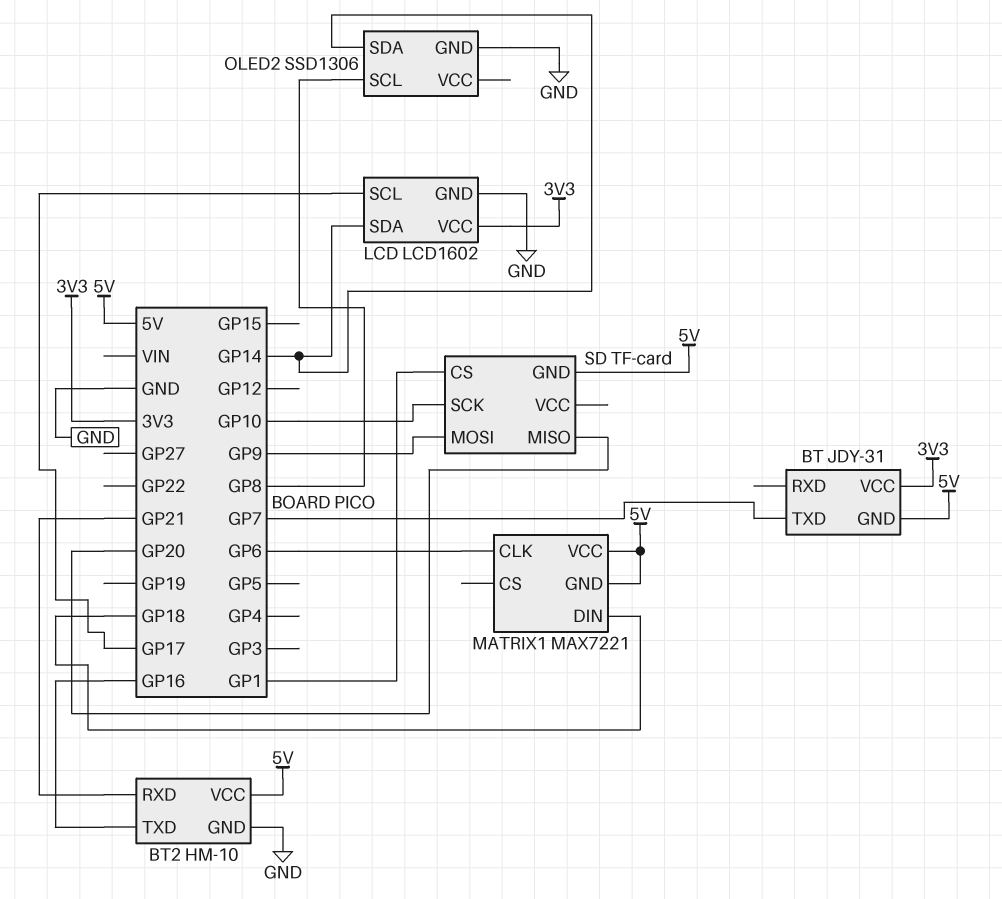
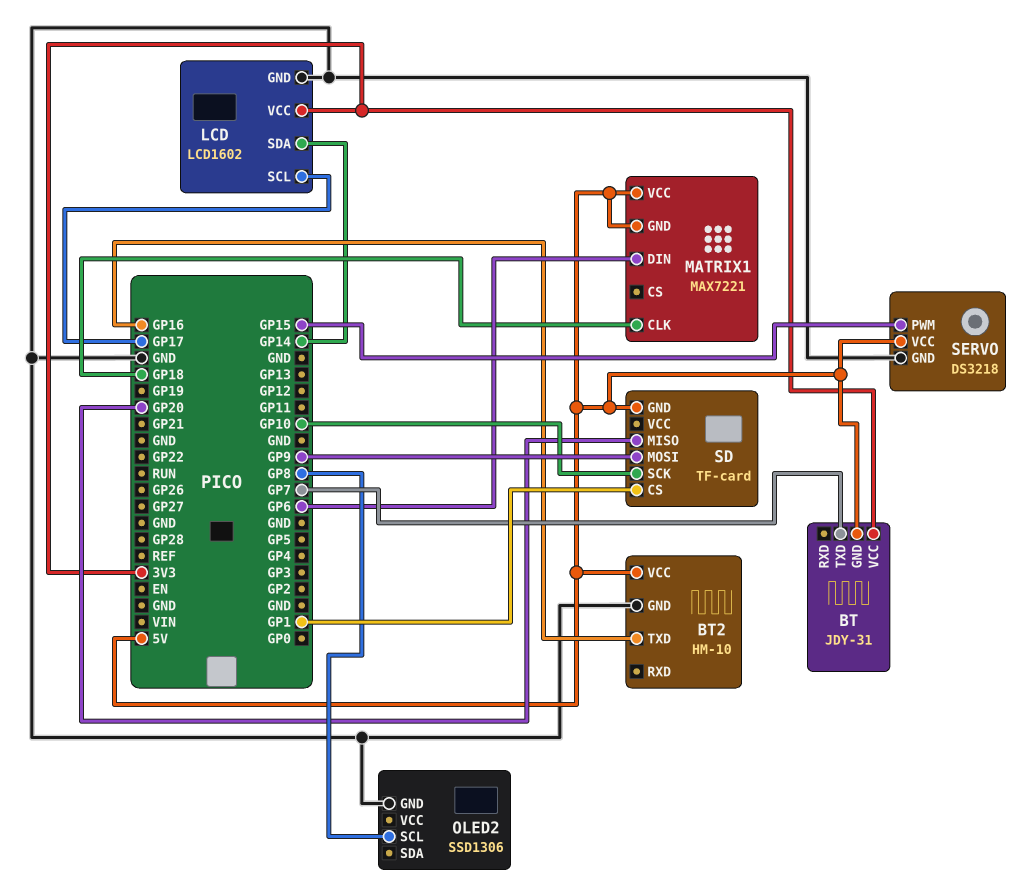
BT2 pin RXD: GP21 -> none
MATRIX1 pin CLK: GP6 -> GP18
MATRIX1 pin DIN: GP18 -> GP6
OLED2 pin SDA: GP14 -> none
SERVO: none -> DS3218
SERVO pin GND: none -> GND
SERVO pin PWM: none -> GP15
SERVO pin VCC: none -> 5V

